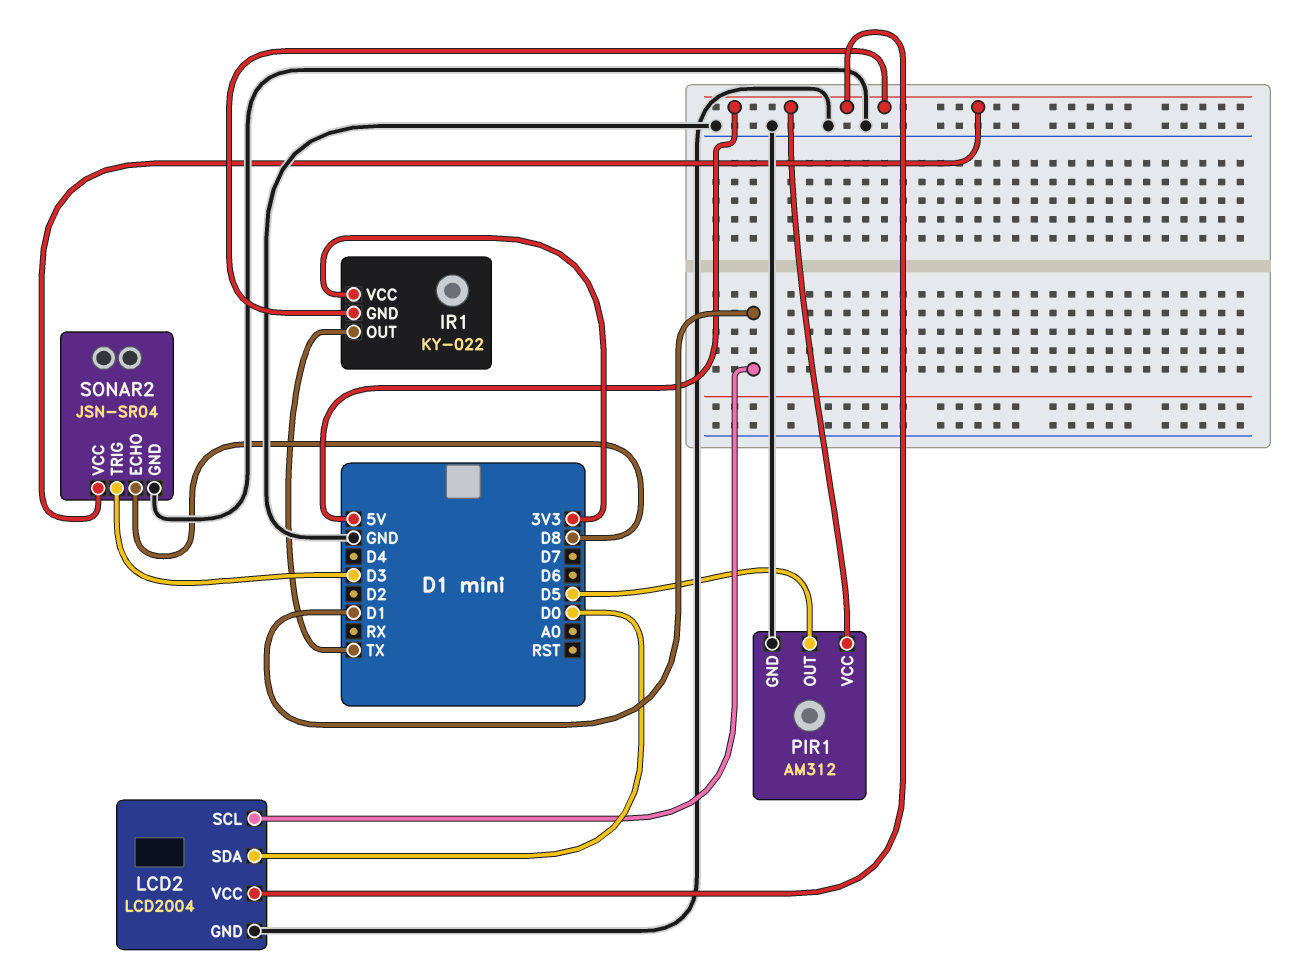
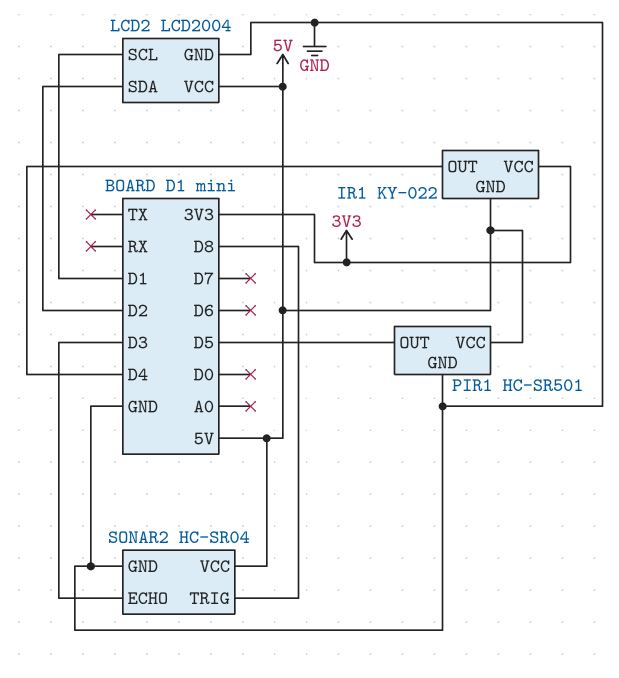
IR1 pin OUT: TX -> D4
LCD2 pin SDA: D0 -> D2
PIR1: AM312 -> HC-SR501
SONAR2: JSN-SR04 -> HC-SR04
SONAR2 pin ECHO: D8 -> D3
SONAR2 pin TRIG: D3 -> D8

